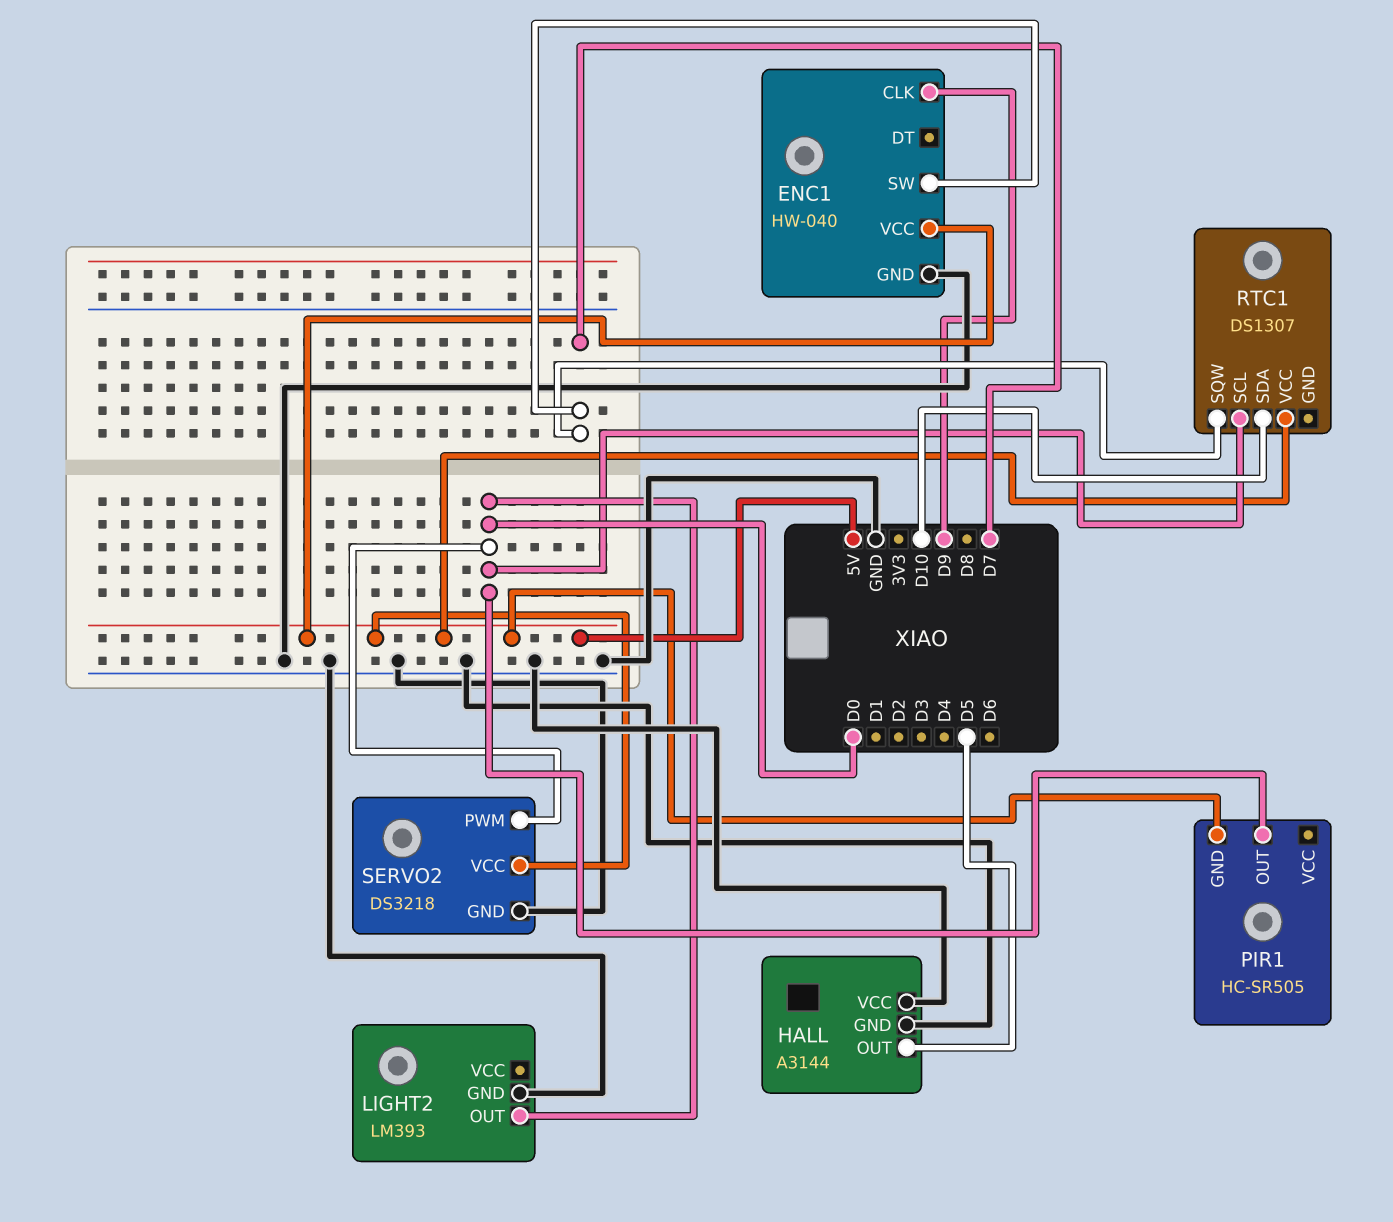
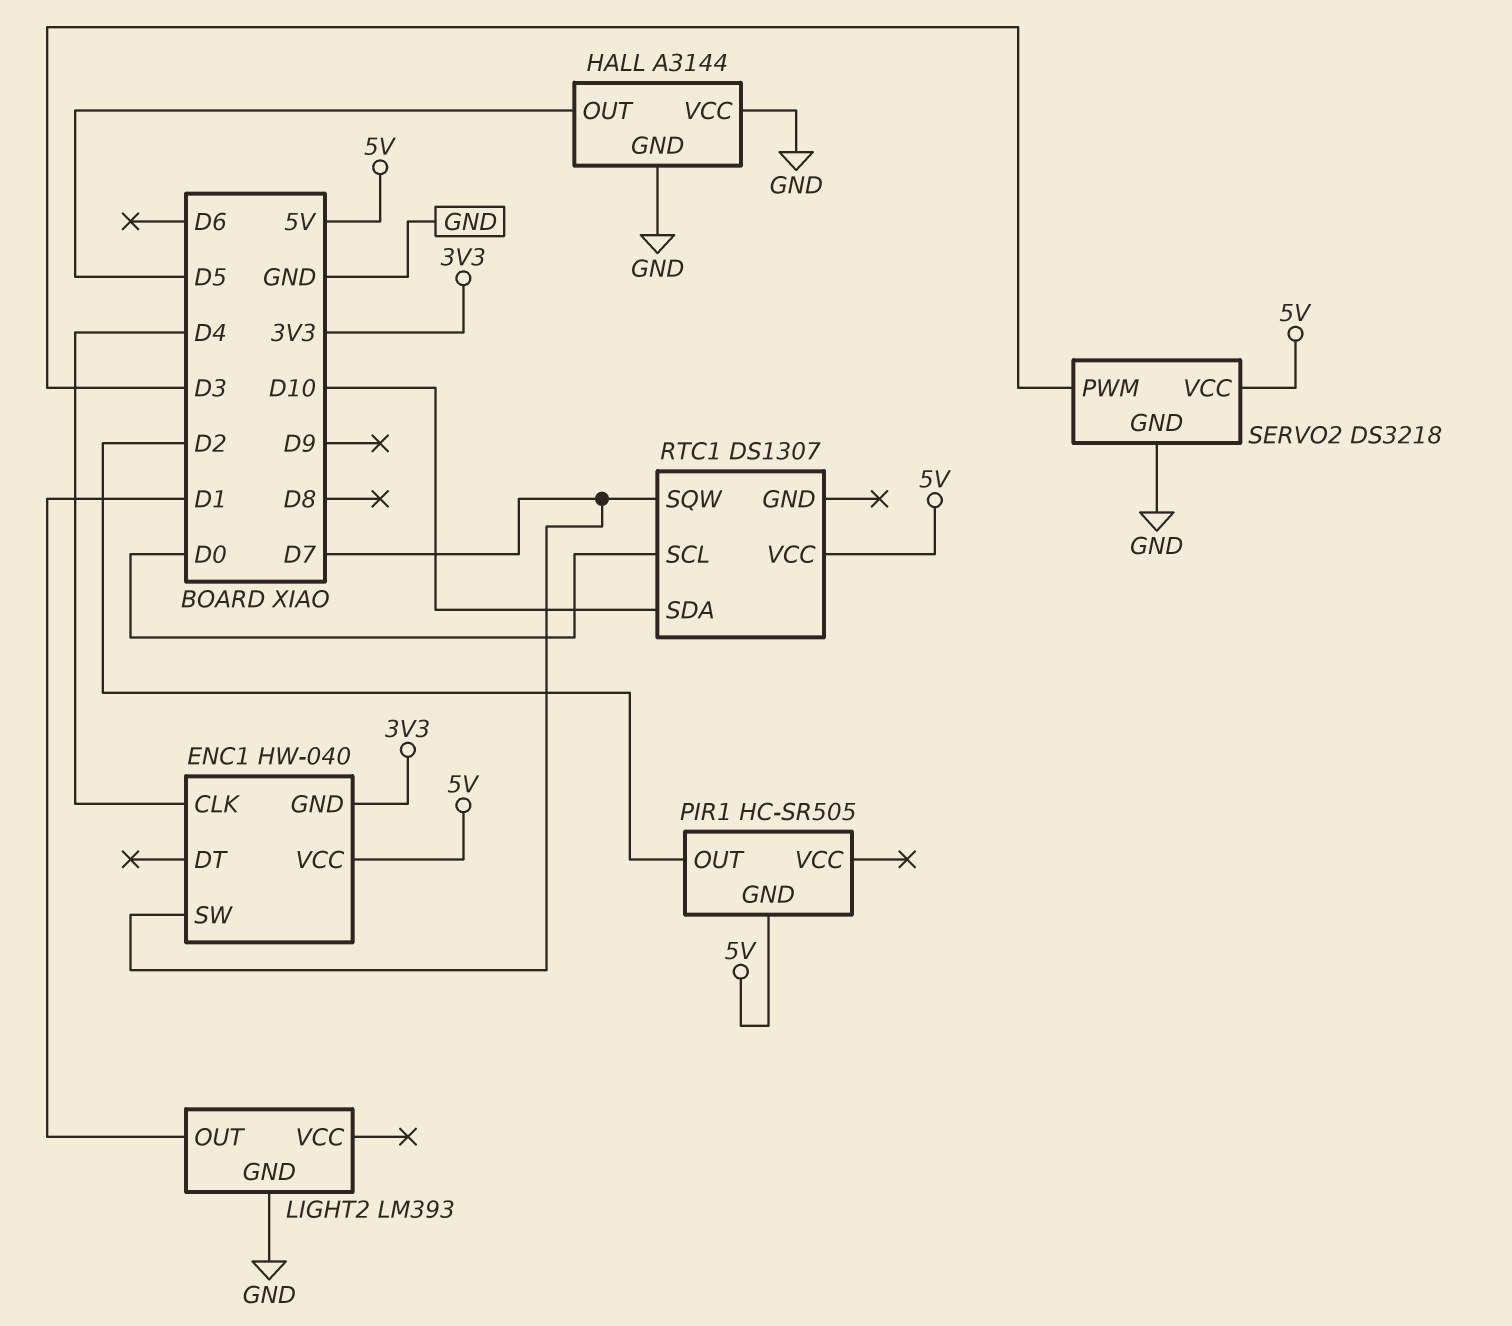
ENC1 pin CLK: D9 -> D4
ENC1 pin GND: GND -> 3V3
LIGHT2 pin OUT: D0 -> D1
PIR1 pin OUT: D0 -> D2
SERVO2 pin PWM: D0 -> D3

